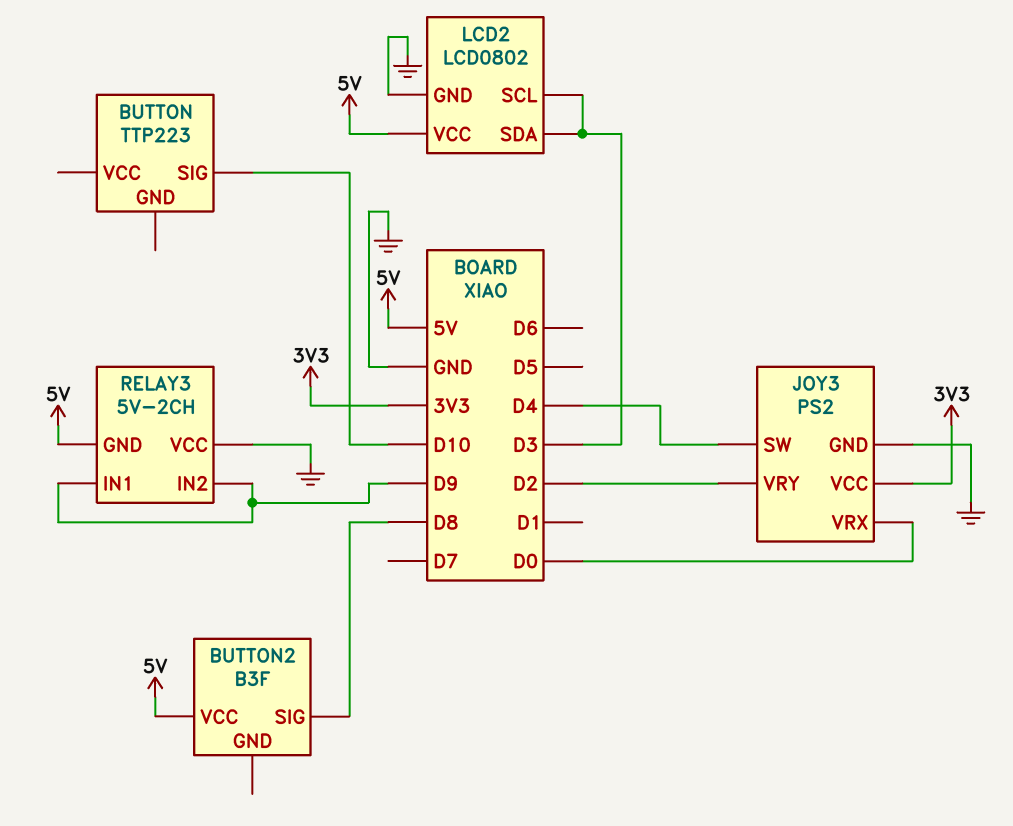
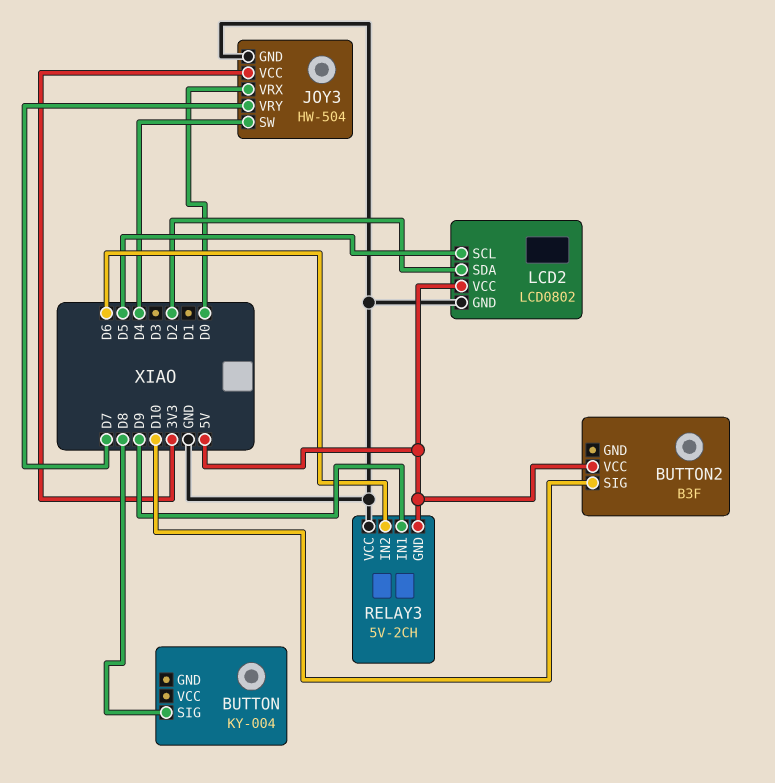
BUTTON: TTP223 -> KY-004
BUTTON pin SIG: D10 -> D8
BUTTON2 pin SIG: D8 -> D10
JOY3: PS2 -> HW-504
JOY3 pin VRY: D2 -> D7
LCD2 pin SCL: D3 -> D5
LCD2 pin SDA: D3 -> D2
RELAY3 pin IN2: D9 -> D6

